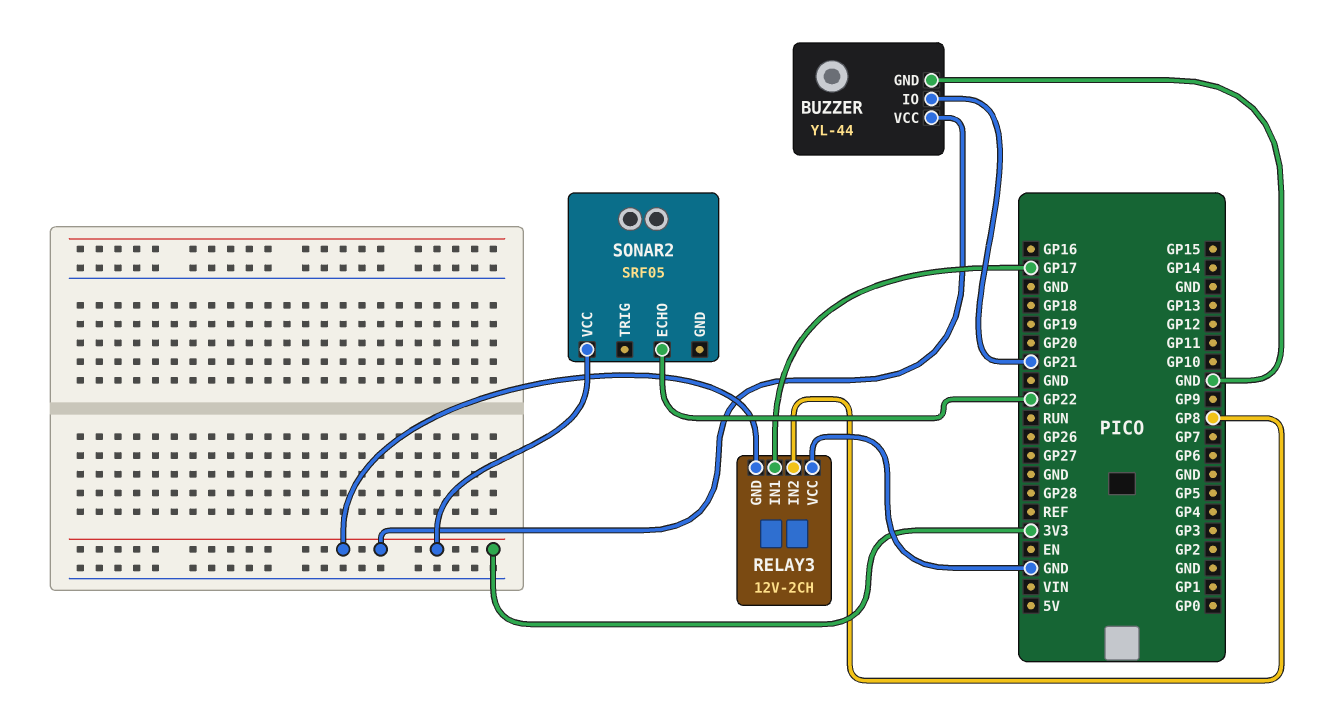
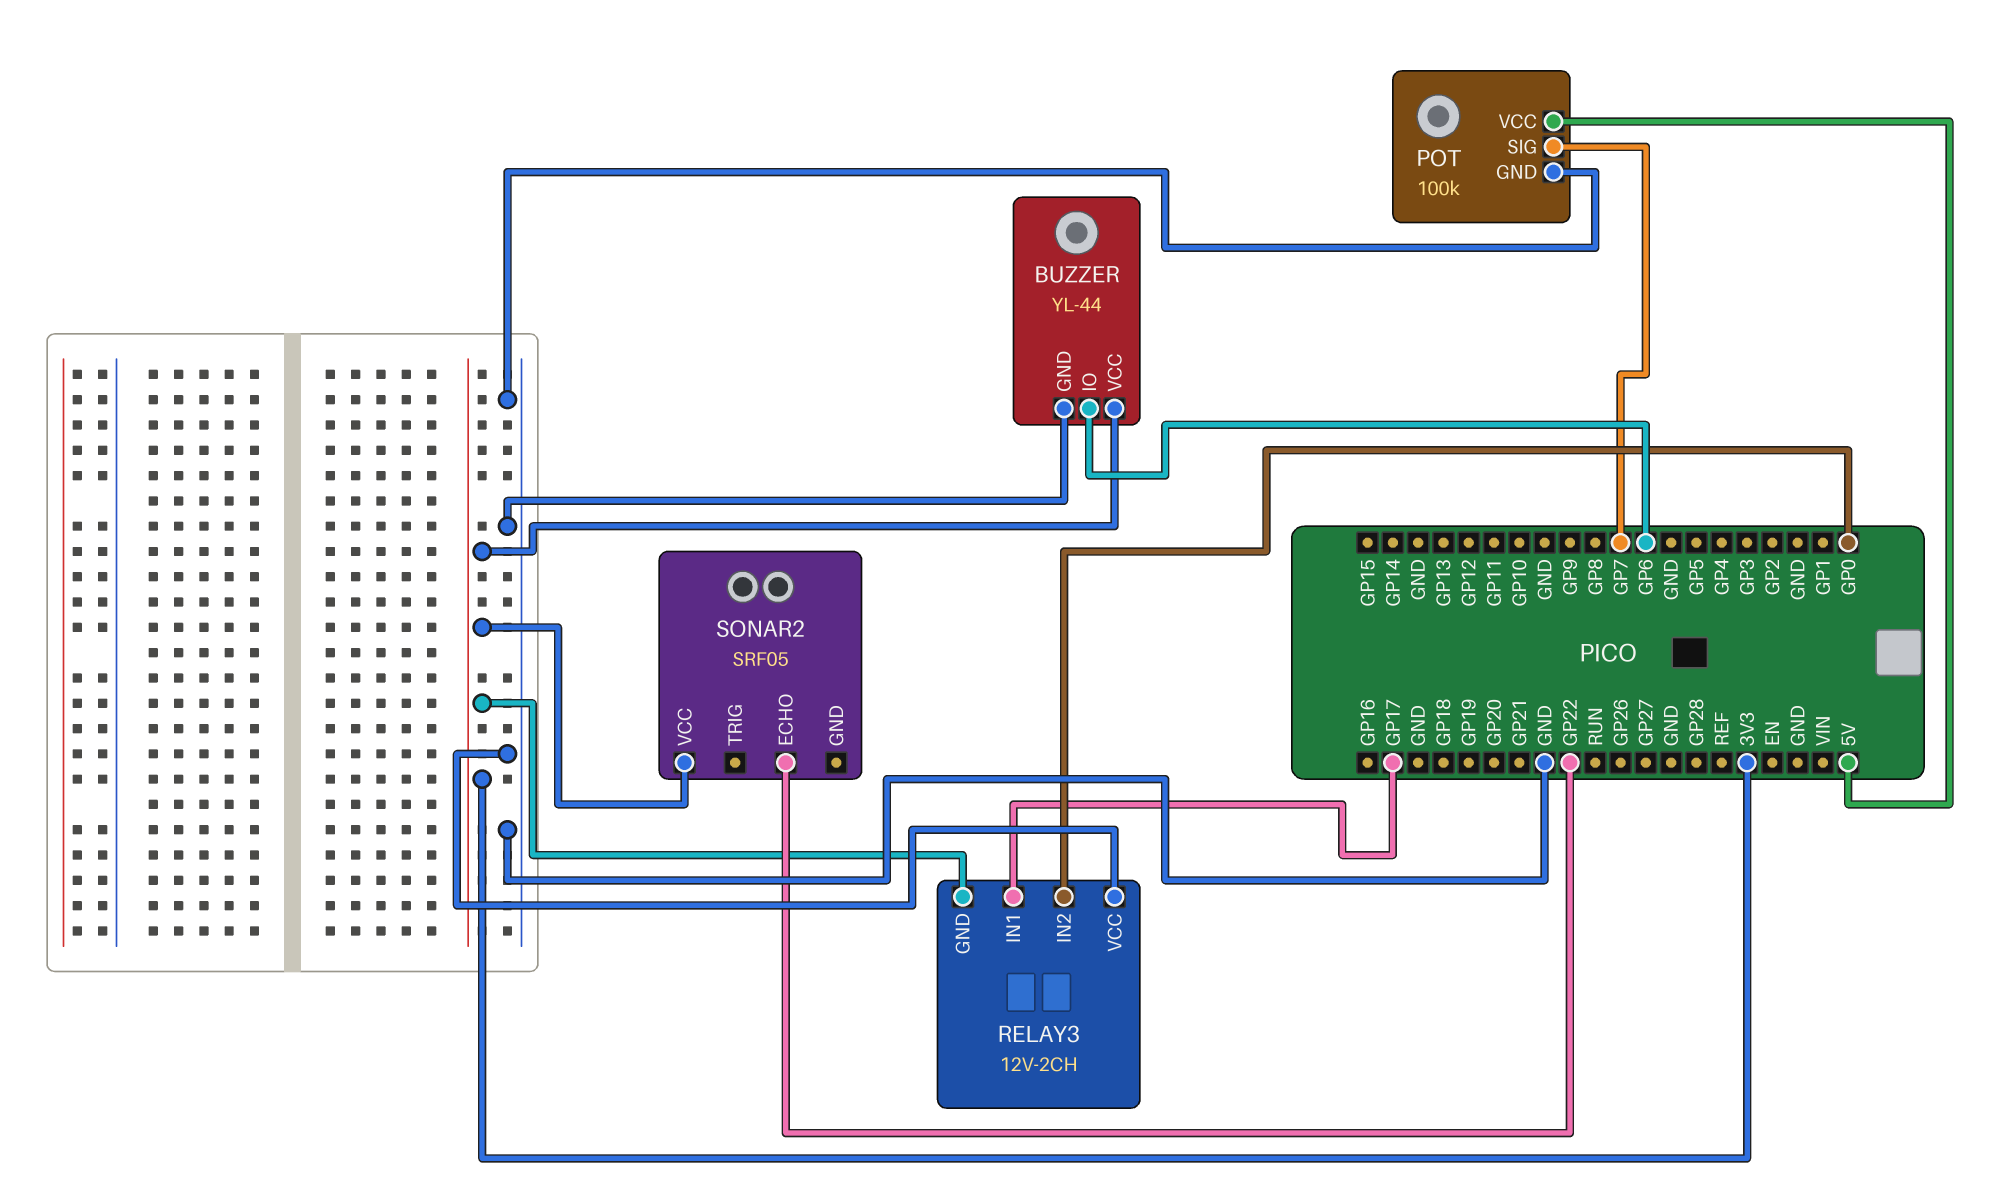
BUZZER pin IO: GP21 -> GP6
POT: none -> 100k
POT pin GND: none -> GND
POT pin SIG: none -> GP7
POT pin VCC: none -> 5V
RELAY3 pin IN2: GP8 -> GP0

